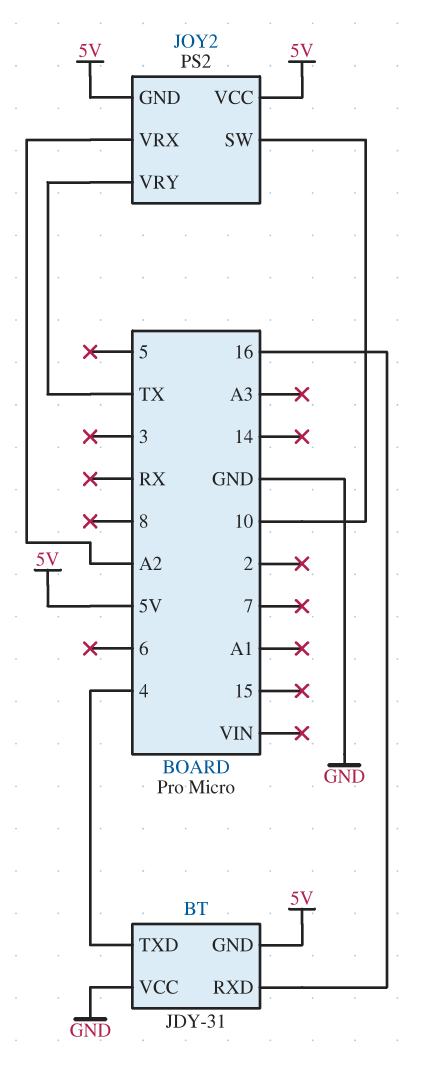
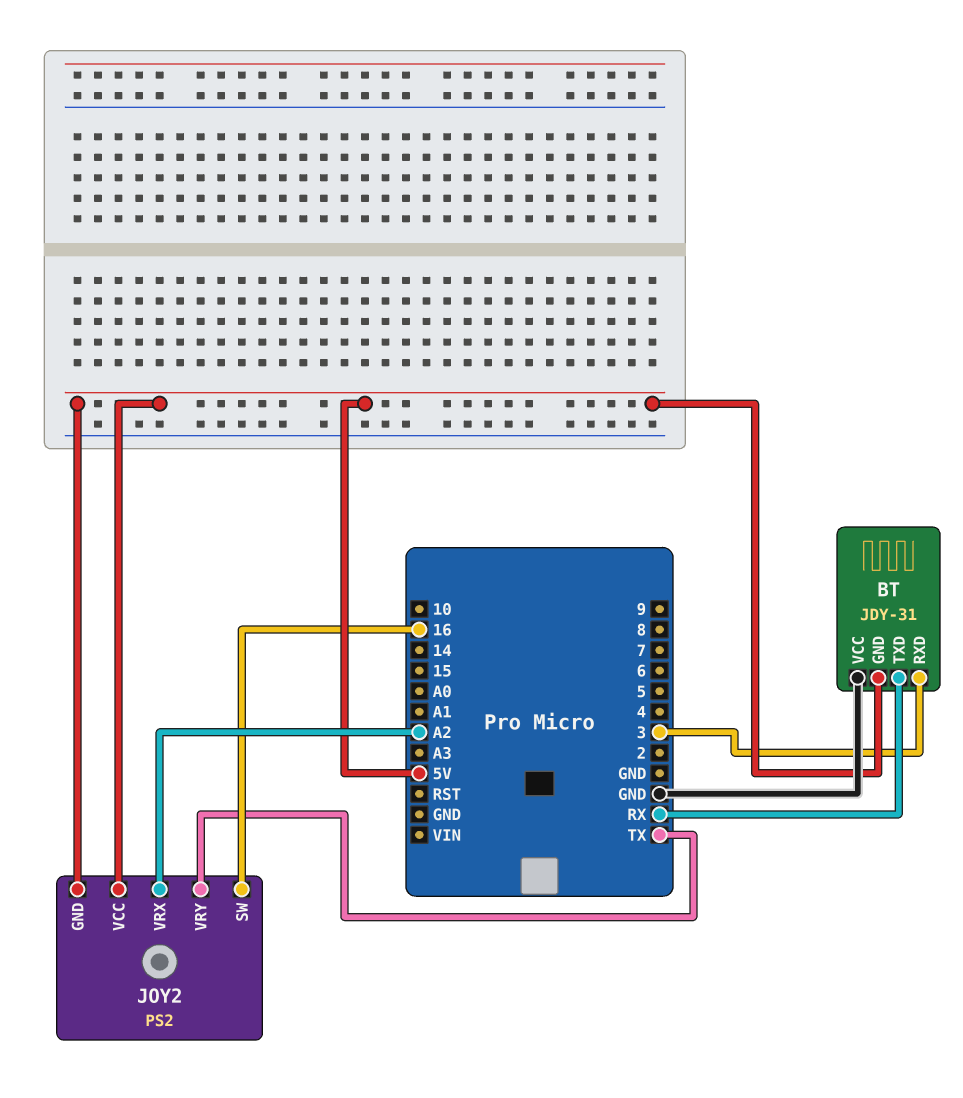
BT pin RXD: 16 -> 3
BT pin TXD: 4 -> RX
JOY2 pin SW: 10 -> 16

